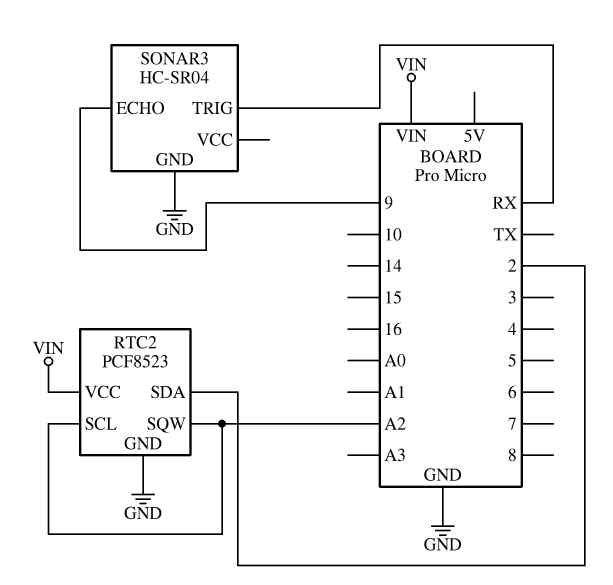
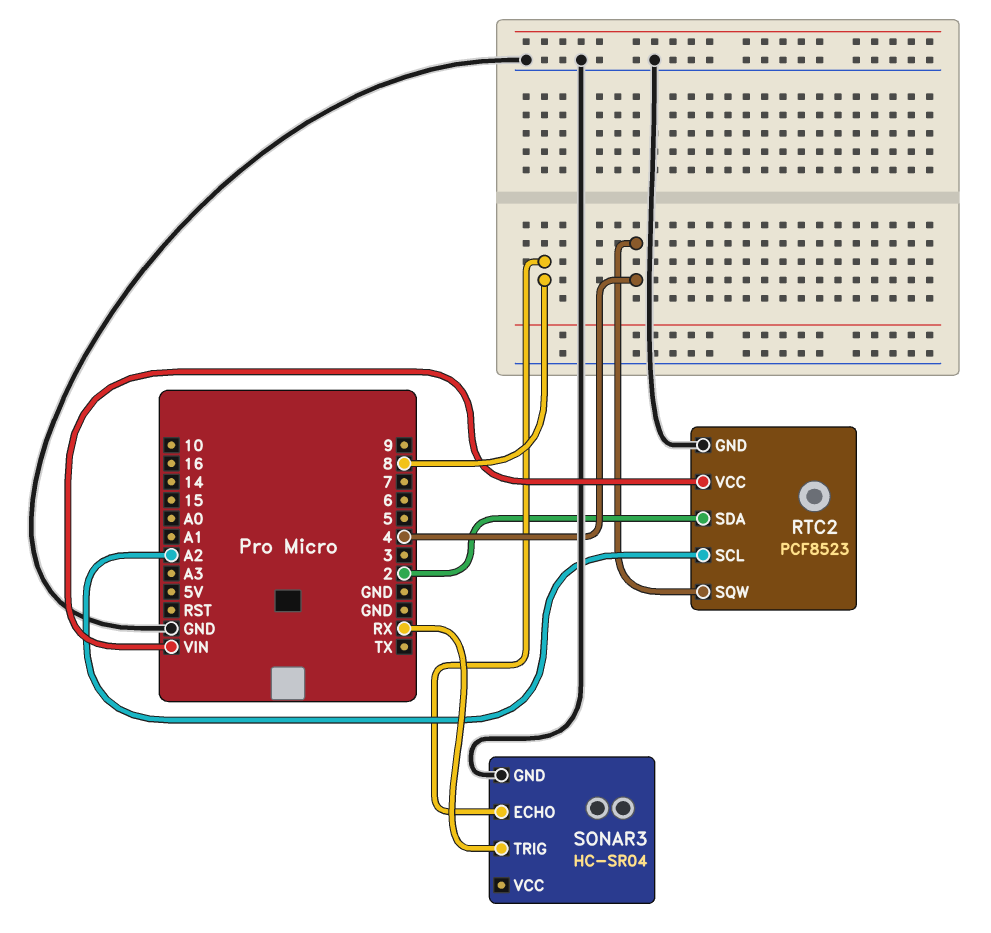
RTC2 pin SQW: A2 -> 4
SONAR3 pin ECHO: 9 -> 8

